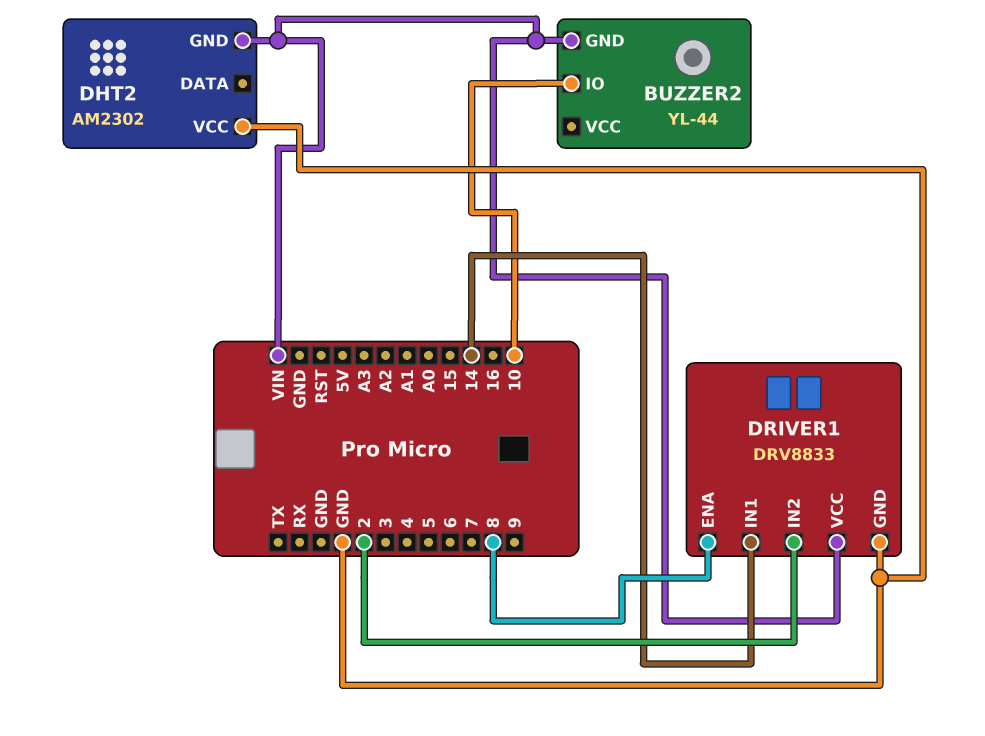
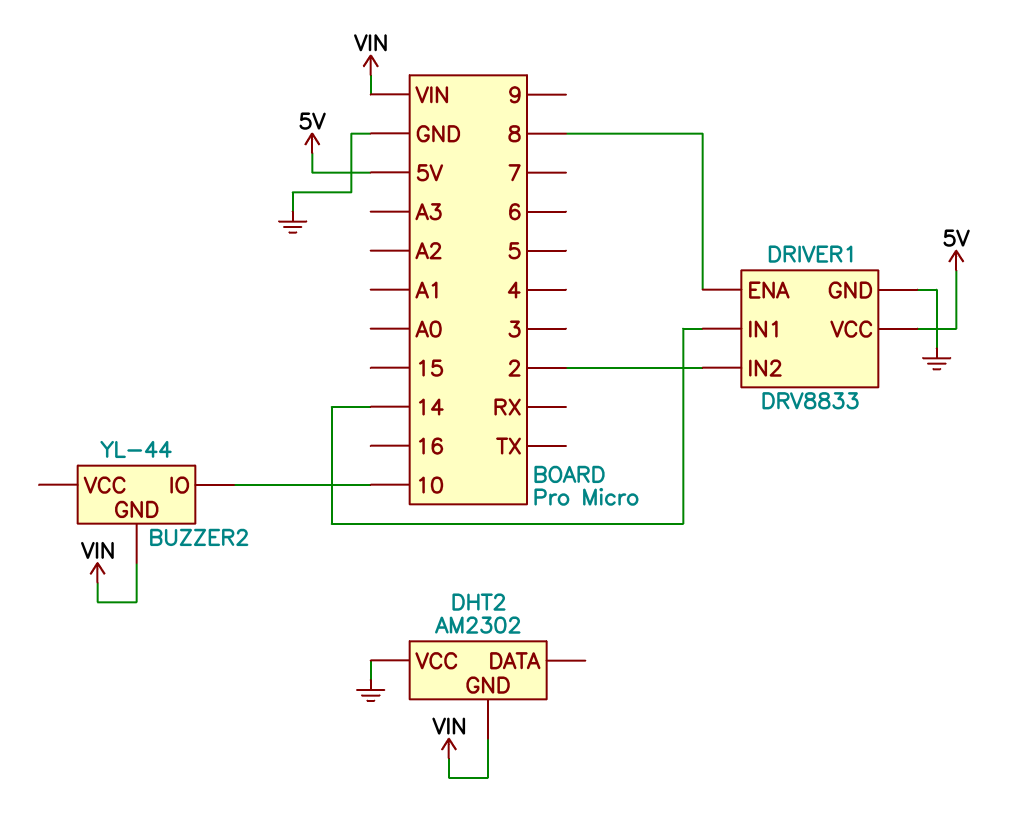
DRIVER1 pin VCC: VIN -> 5V

